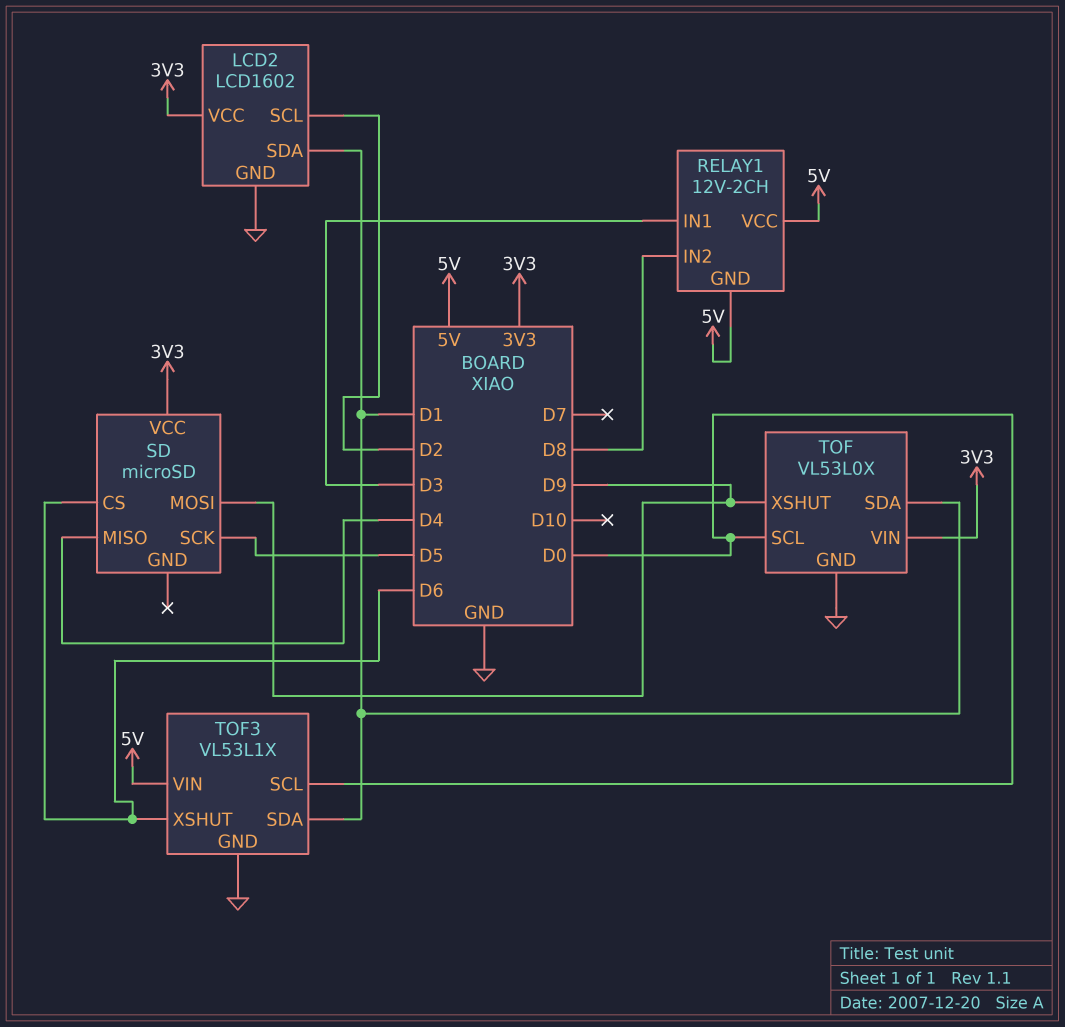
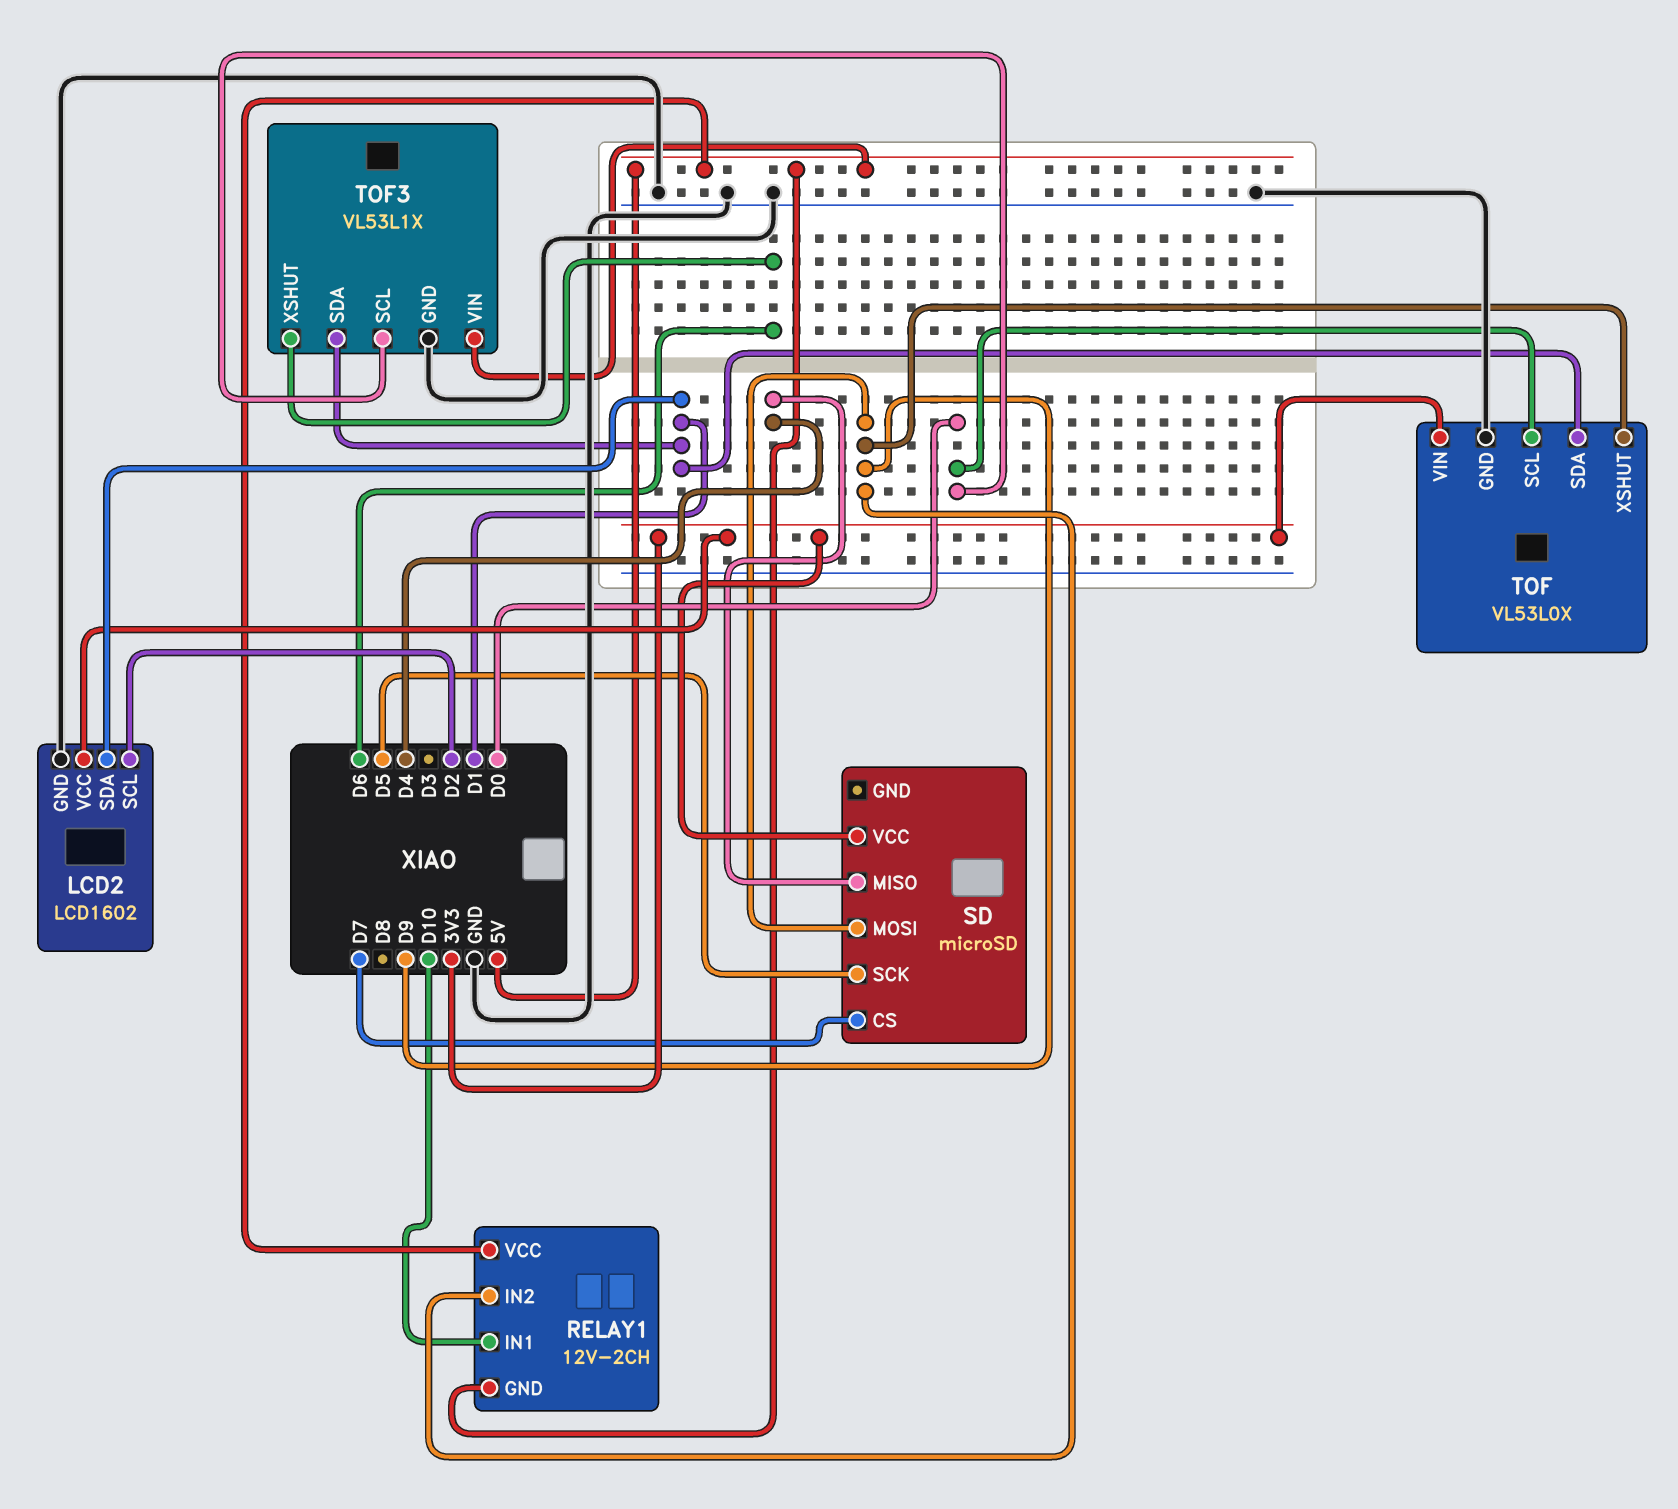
RELAY1 pin IN1: D3 -> D10
RELAY1 pin IN2: D8 -> D9
SD pin CS: D6 -> D7

